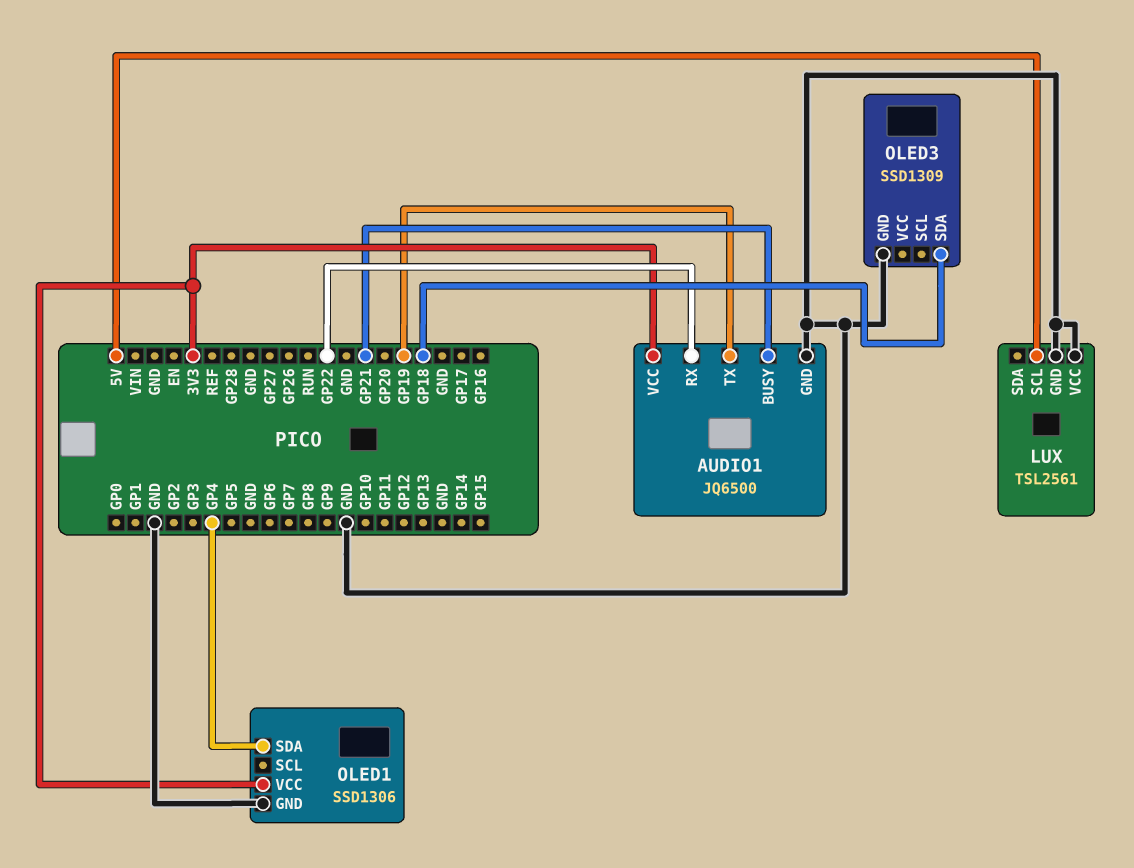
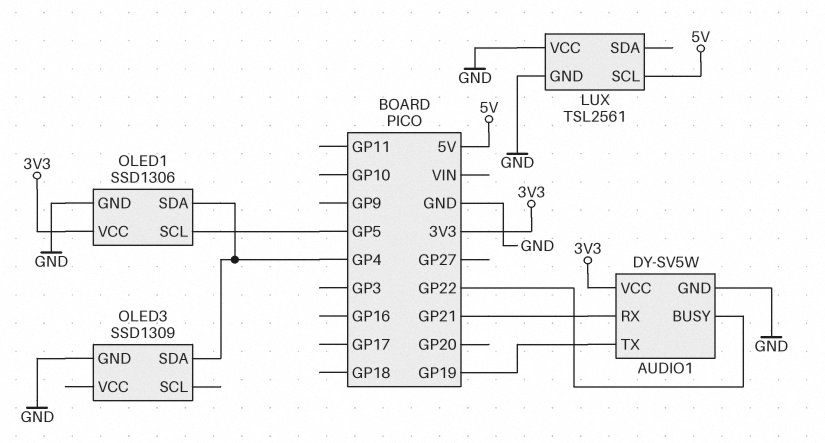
AUDIO1: JQ6500 -> DY-SV5W
AUDIO1 pin BUSY: GP21 -> GP22
AUDIO1 pin RX: GP22 -> GP21
OLED1 pin SCL: none -> GP5
OLED3 pin SDA: GP18 -> GP4

